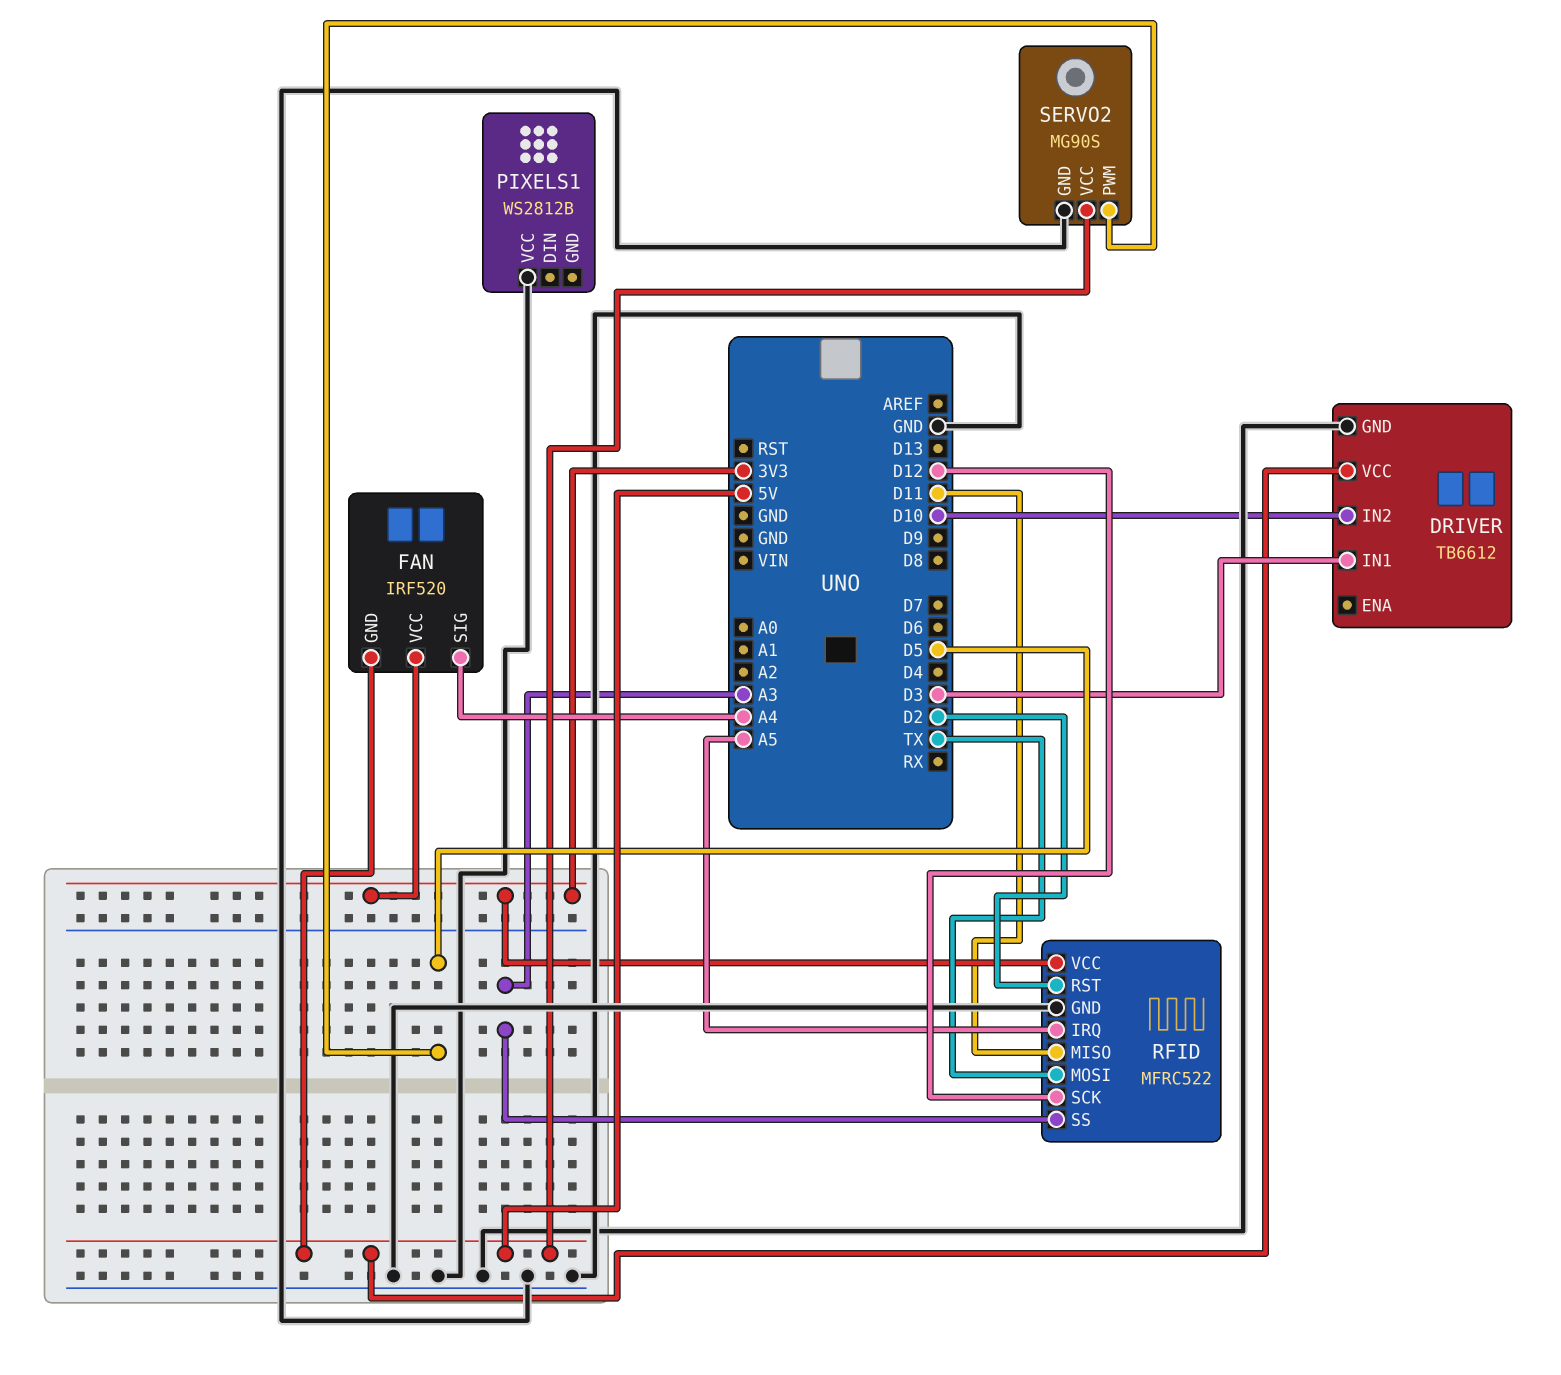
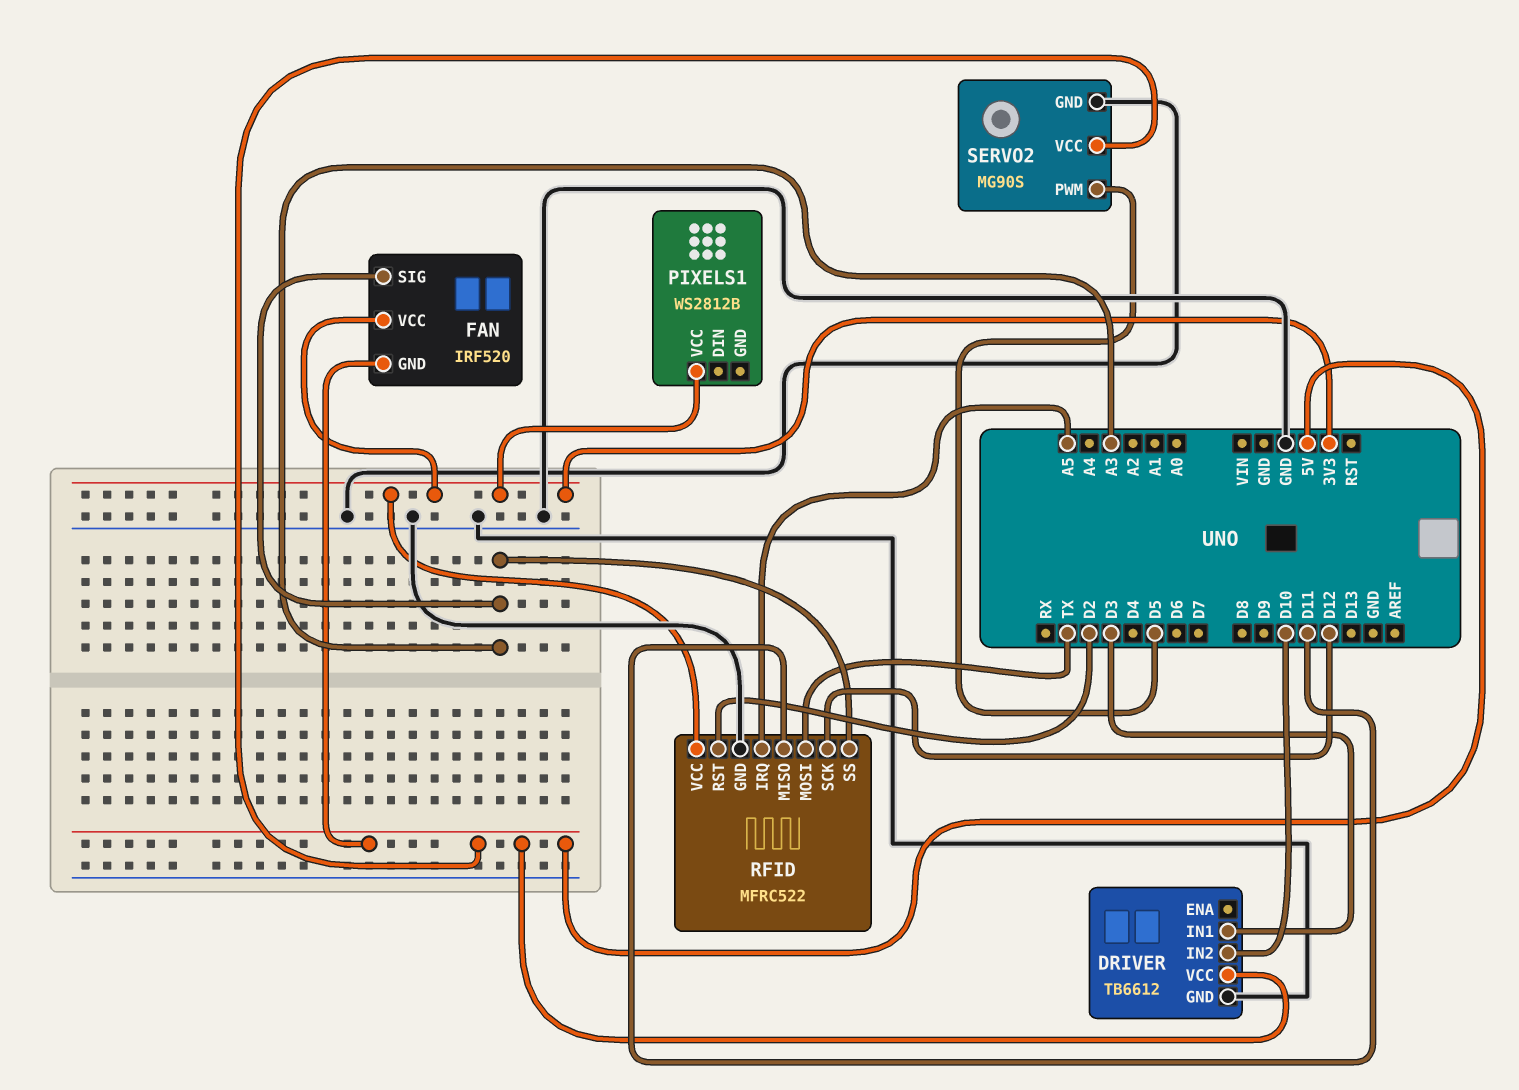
FAN pin SIG: A4 -> A3
PIXELS1 pin VCC: GND -> 3V3

